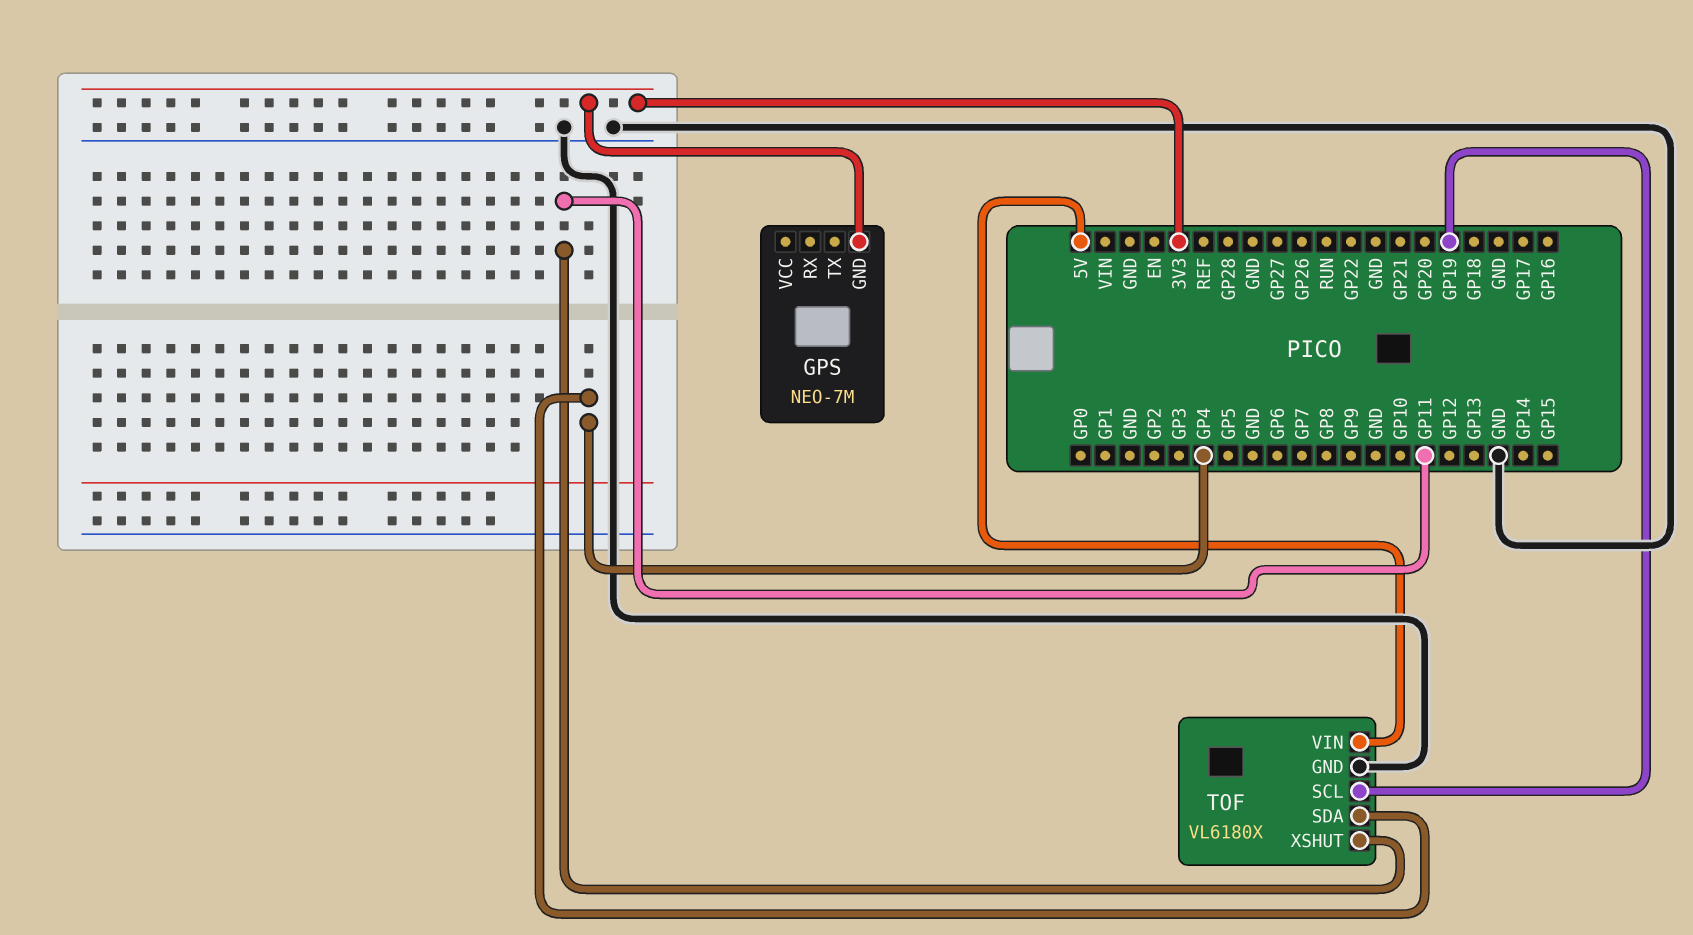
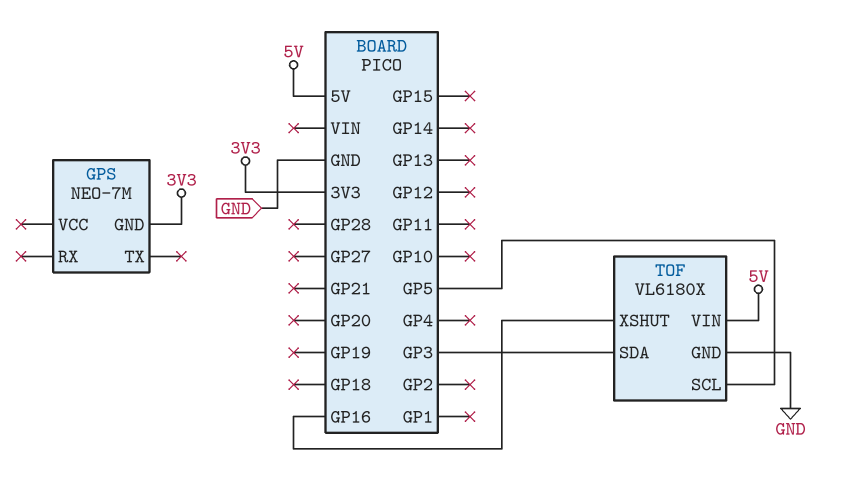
TOF pin SCL: GP19 -> GP5
TOF pin SDA: GP4 -> GP3
TOF pin XSHUT: GP11 -> GP16

